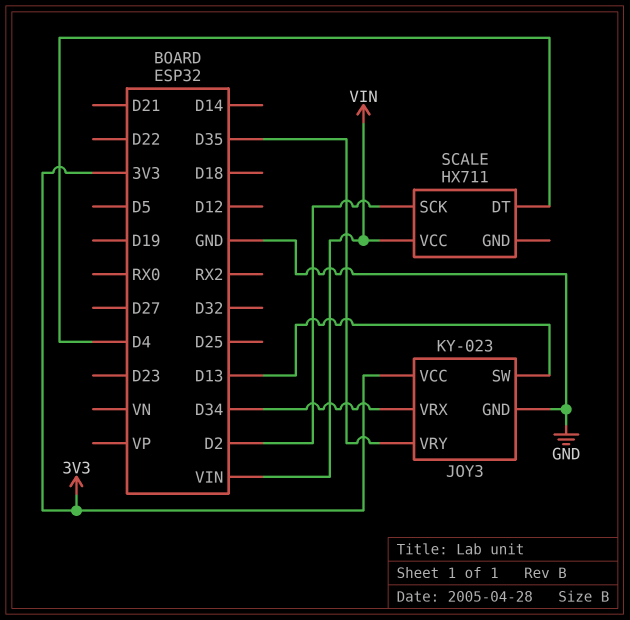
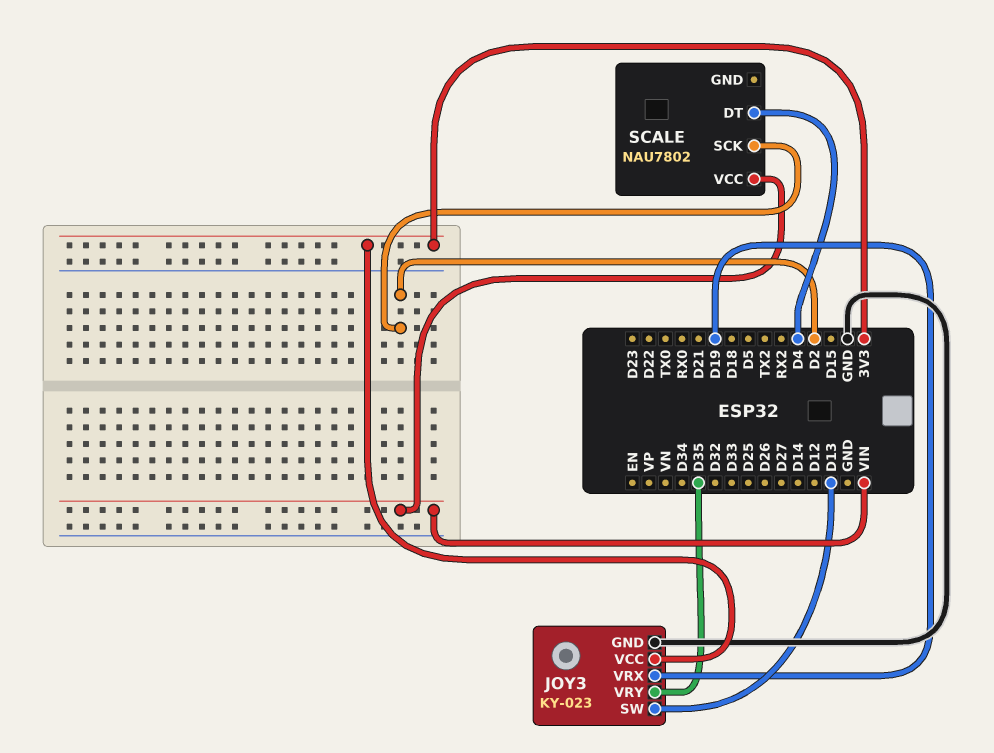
JOY3 pin VRX: D34 -> D19
SCALE: HX711 -> NAU7802

